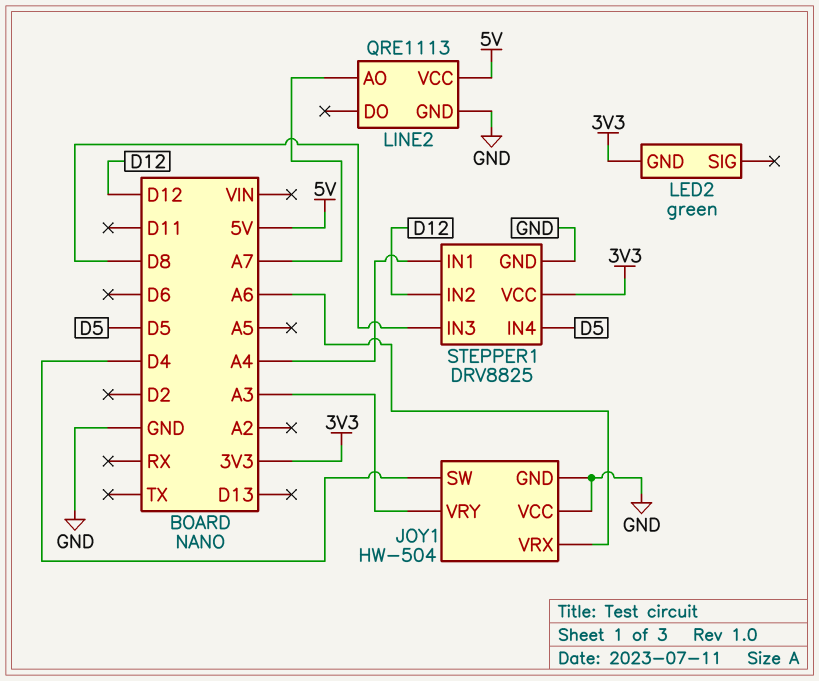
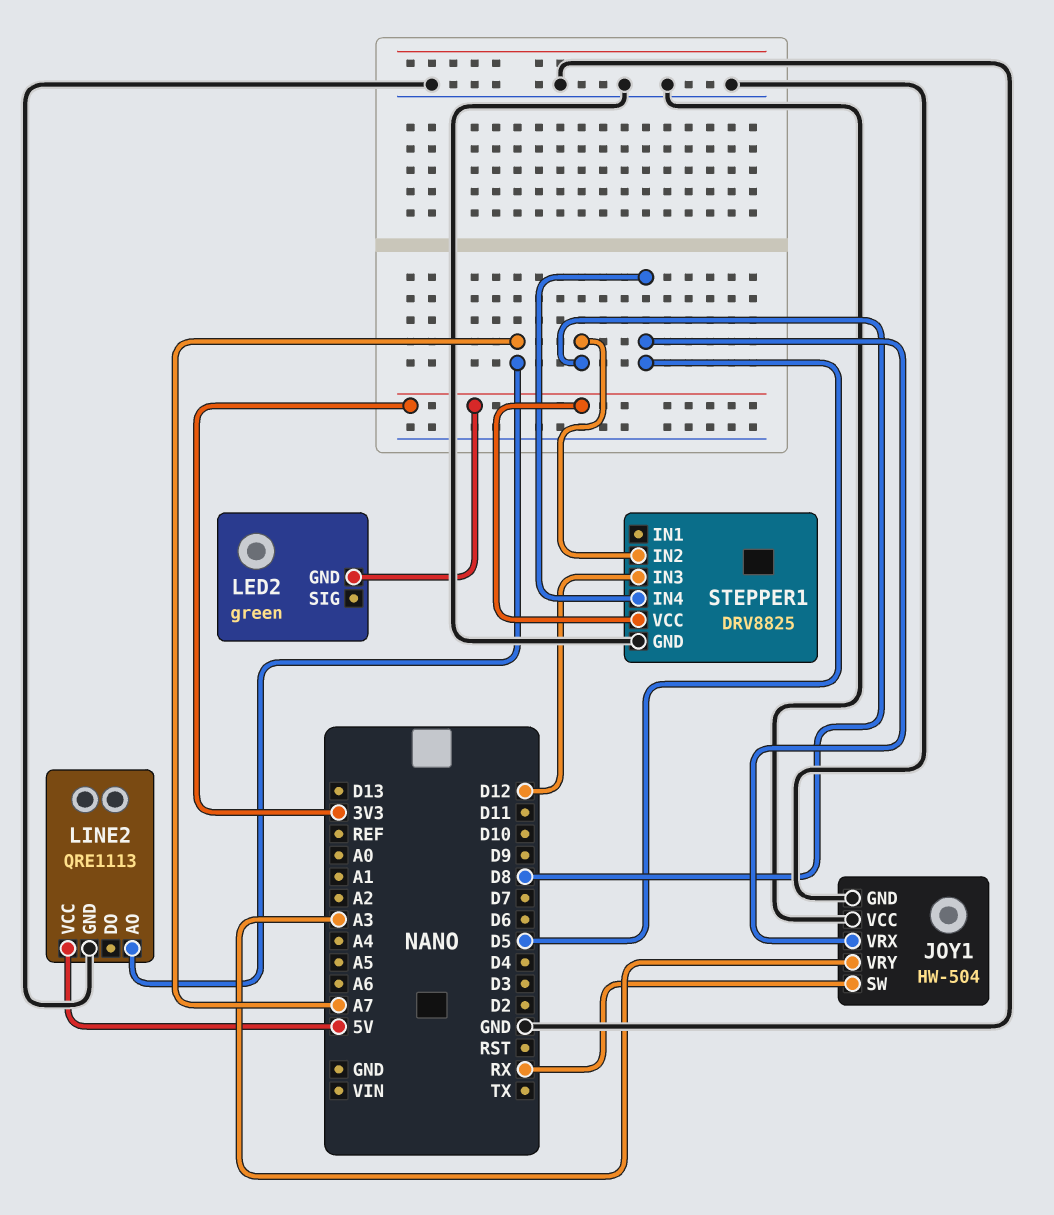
JOY1 pin SW: D4 -> RX
JOY1 pin VRX: A6 -> D5
STEPPER1 pin IN1: A4 -> none
STEPPER1 pin IN2: D12 -> D8
STEPPER1 pin IN3: D8 -> D12

